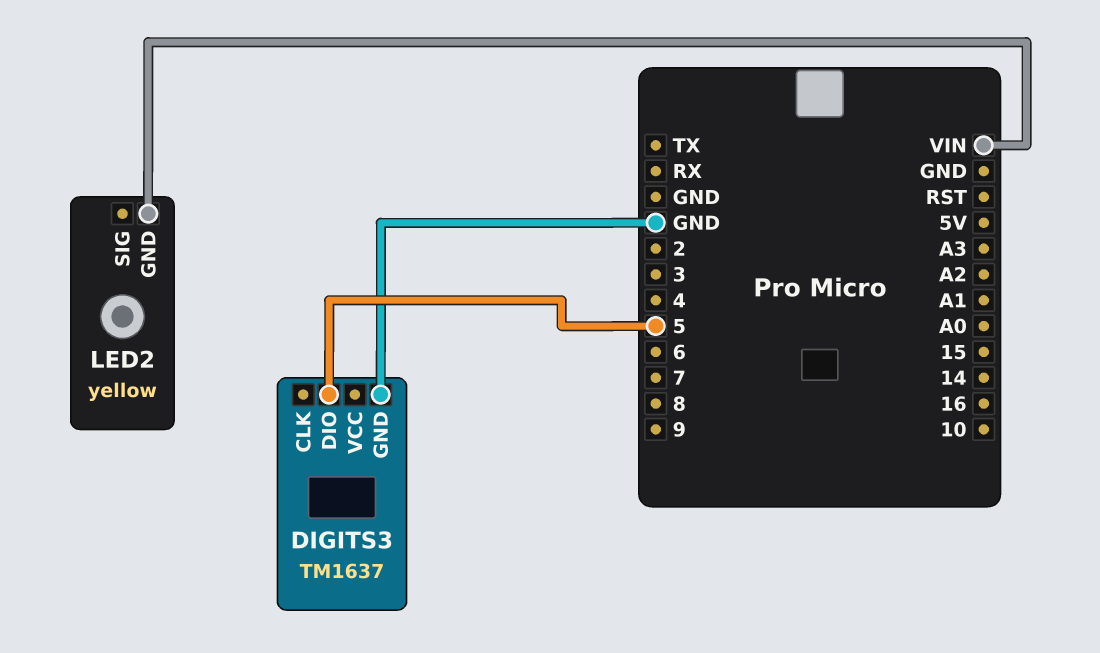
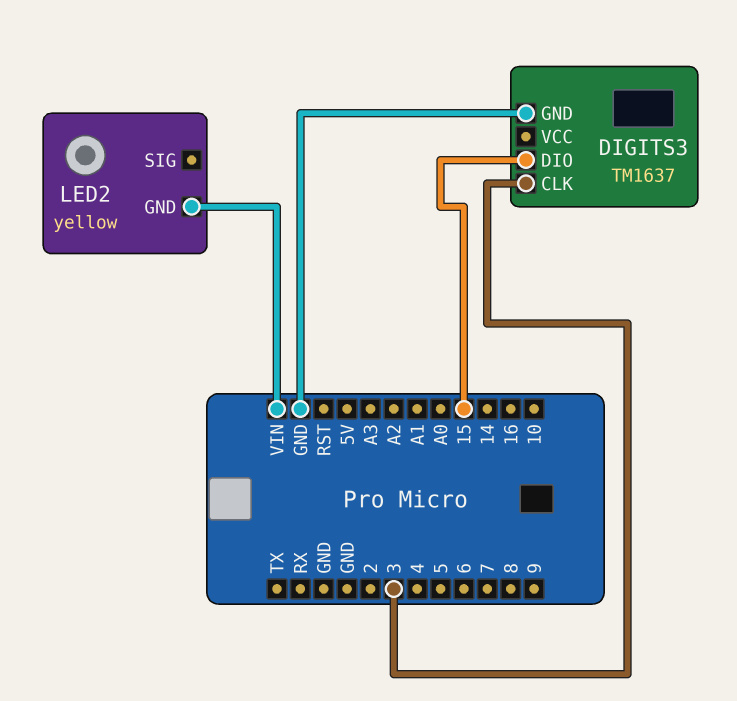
DIGITS3 pin CLK: none -> 3
DIGITS3 pin DIO: 5 -> 15

